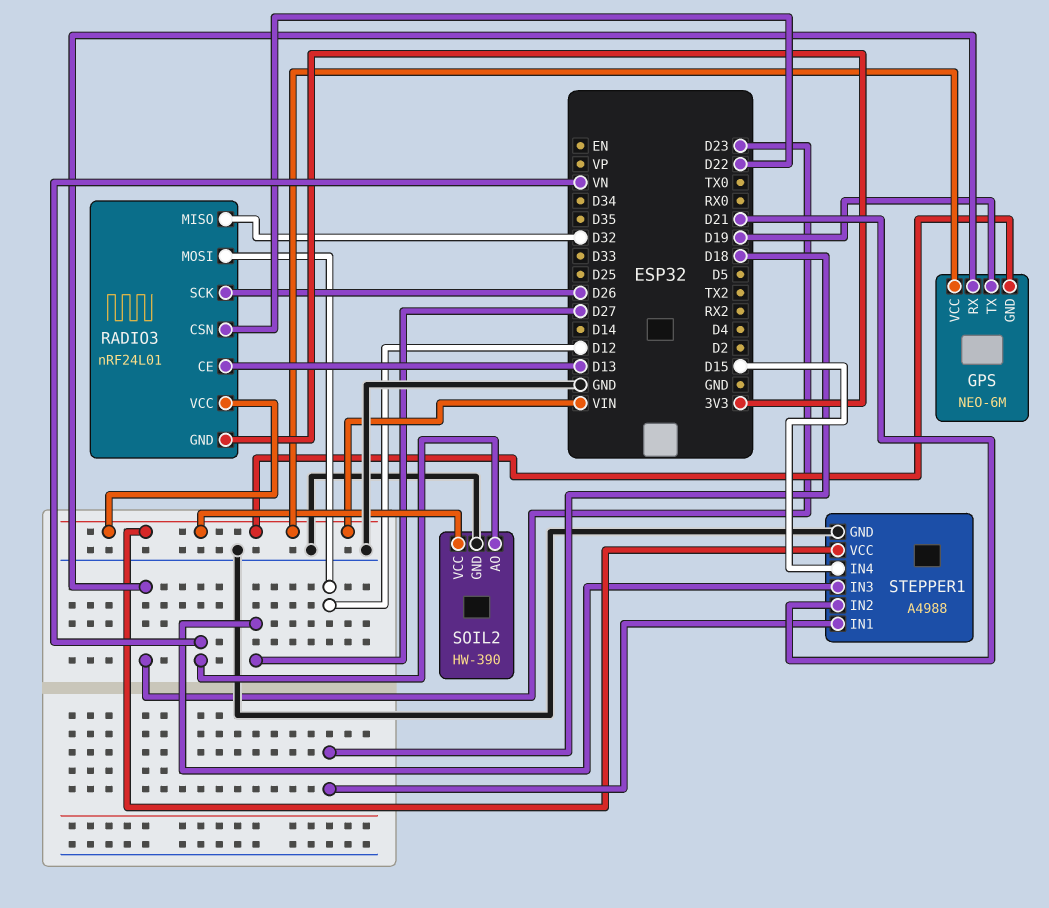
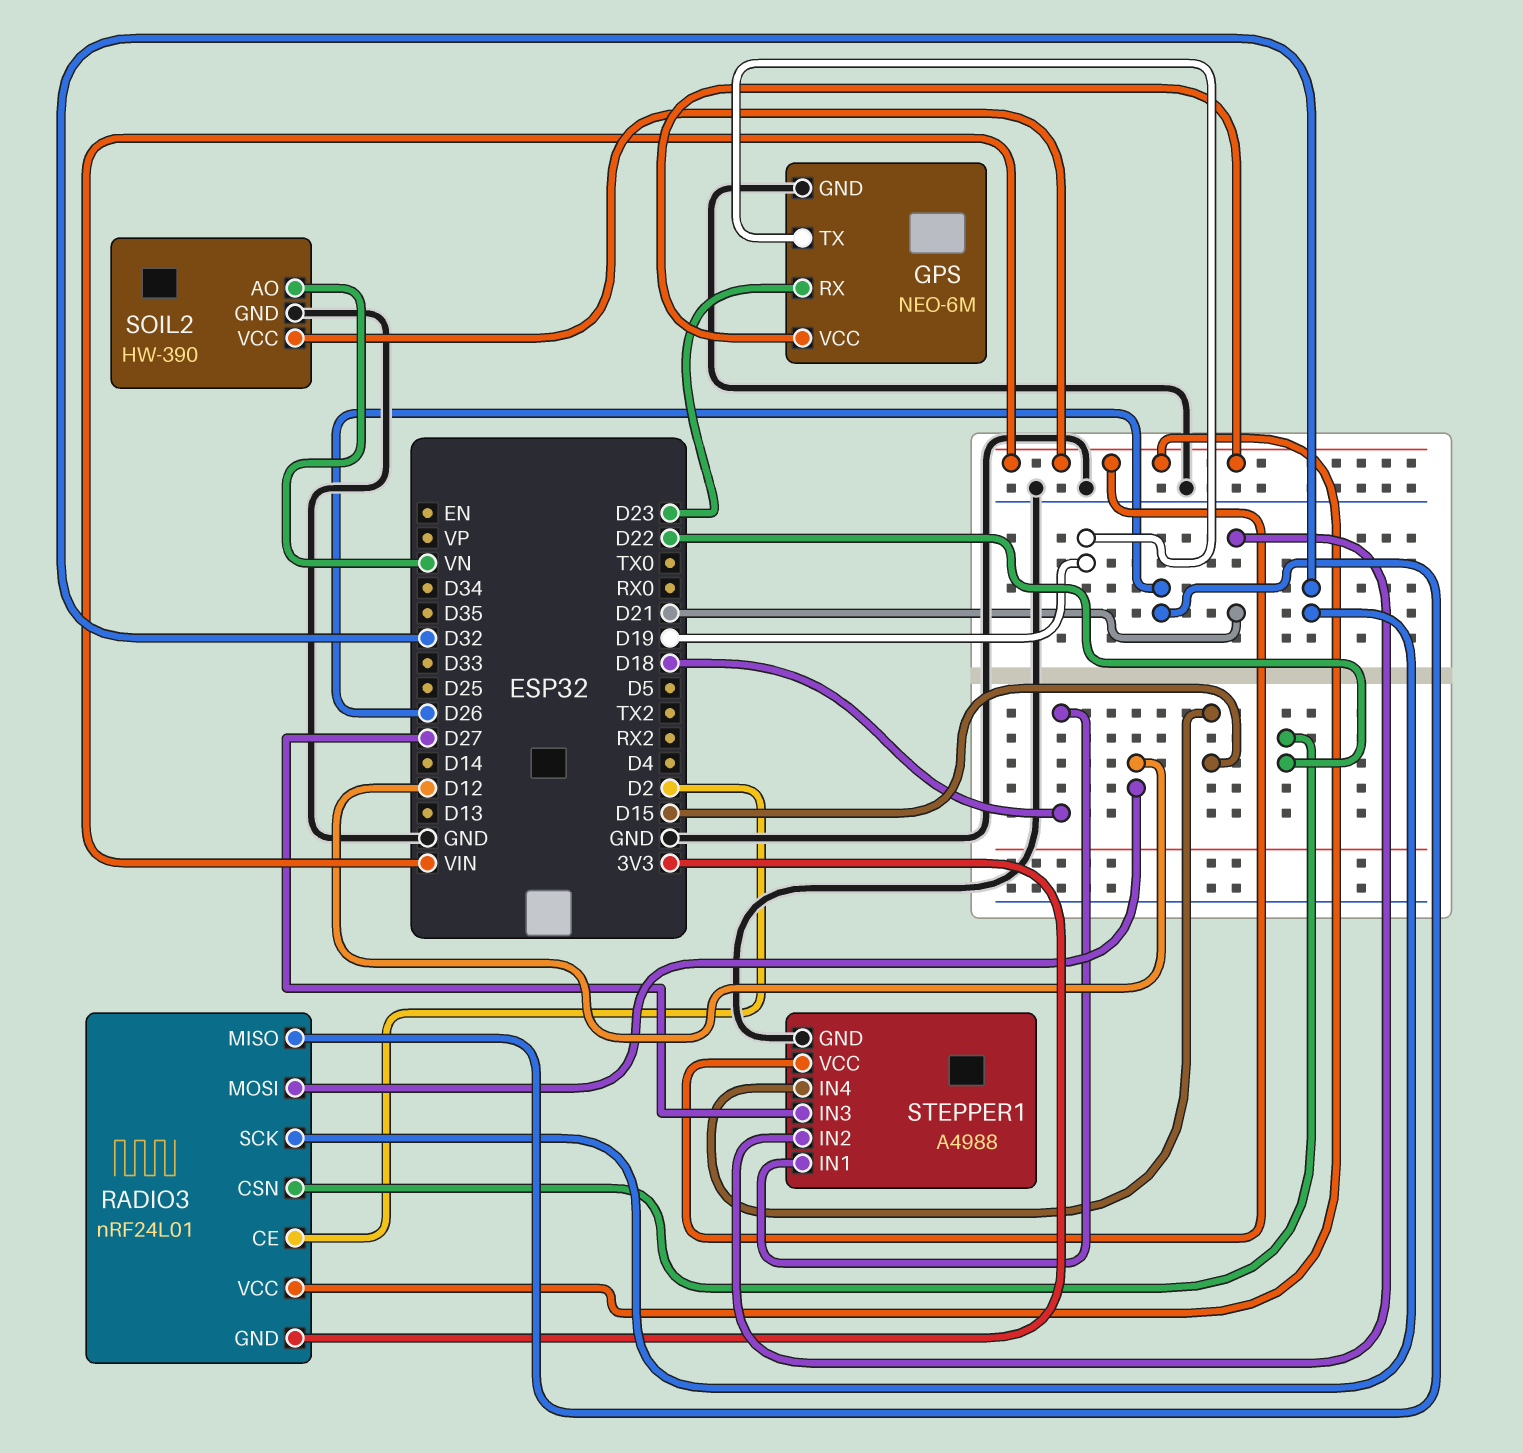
GPS pin GND: VIN -> GND
RADIO3 pin CE: D13 -> D2
RADIO3 pin MISO: D32 -> D26
RADIO3 pin SCK: D26 -> D32

